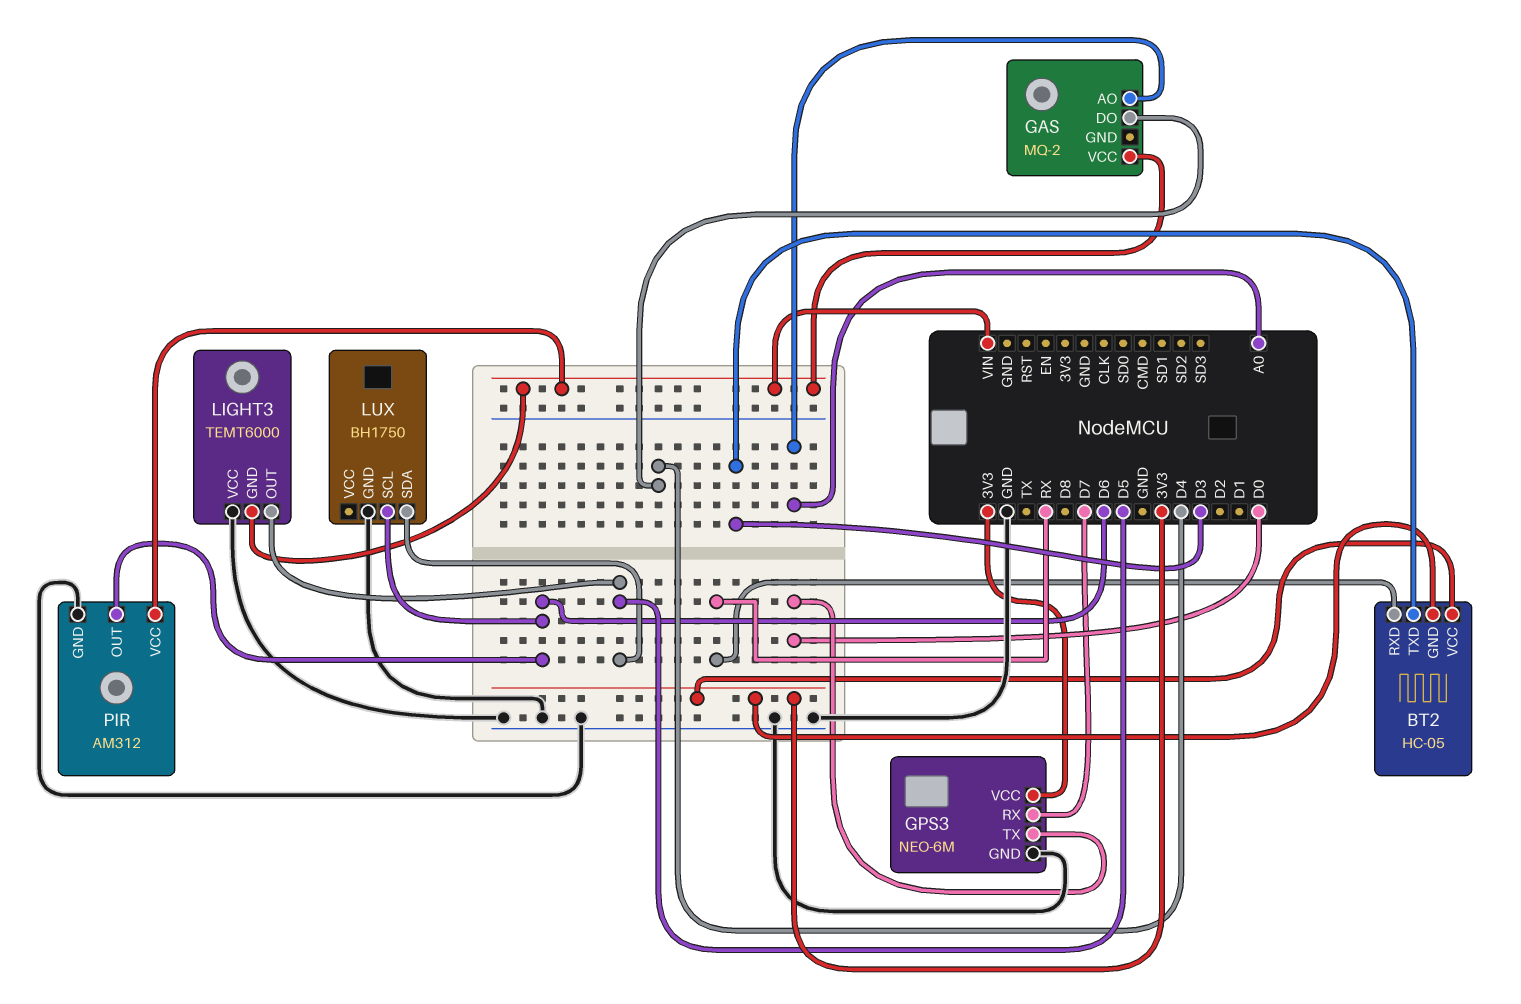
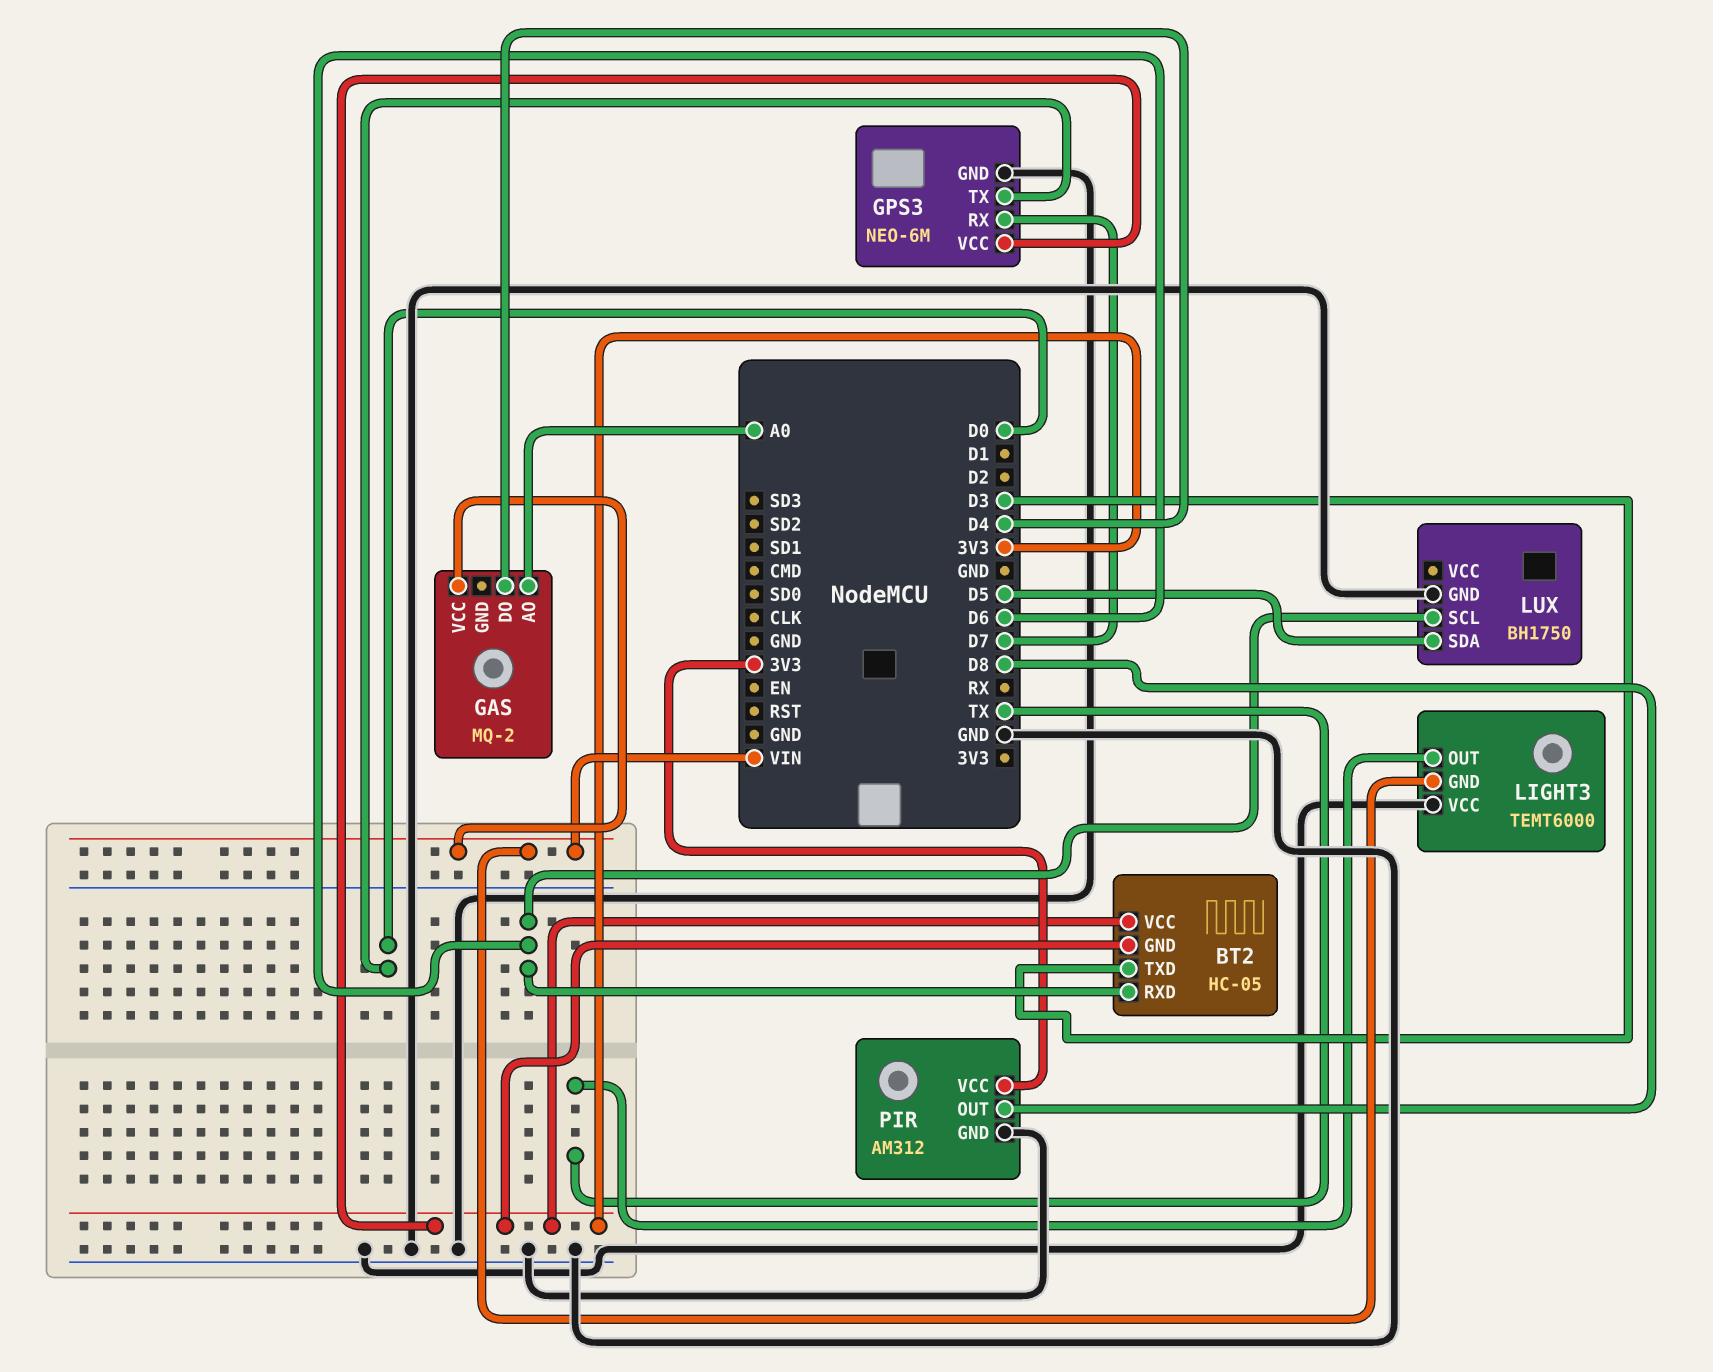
BT2 pin RXD: RX -> D6
LIGHT3 pin OUT: D5 -> TX
PIR pin OUT: D6 -> D8
PIR pin VCC: VIN -> 3V3

